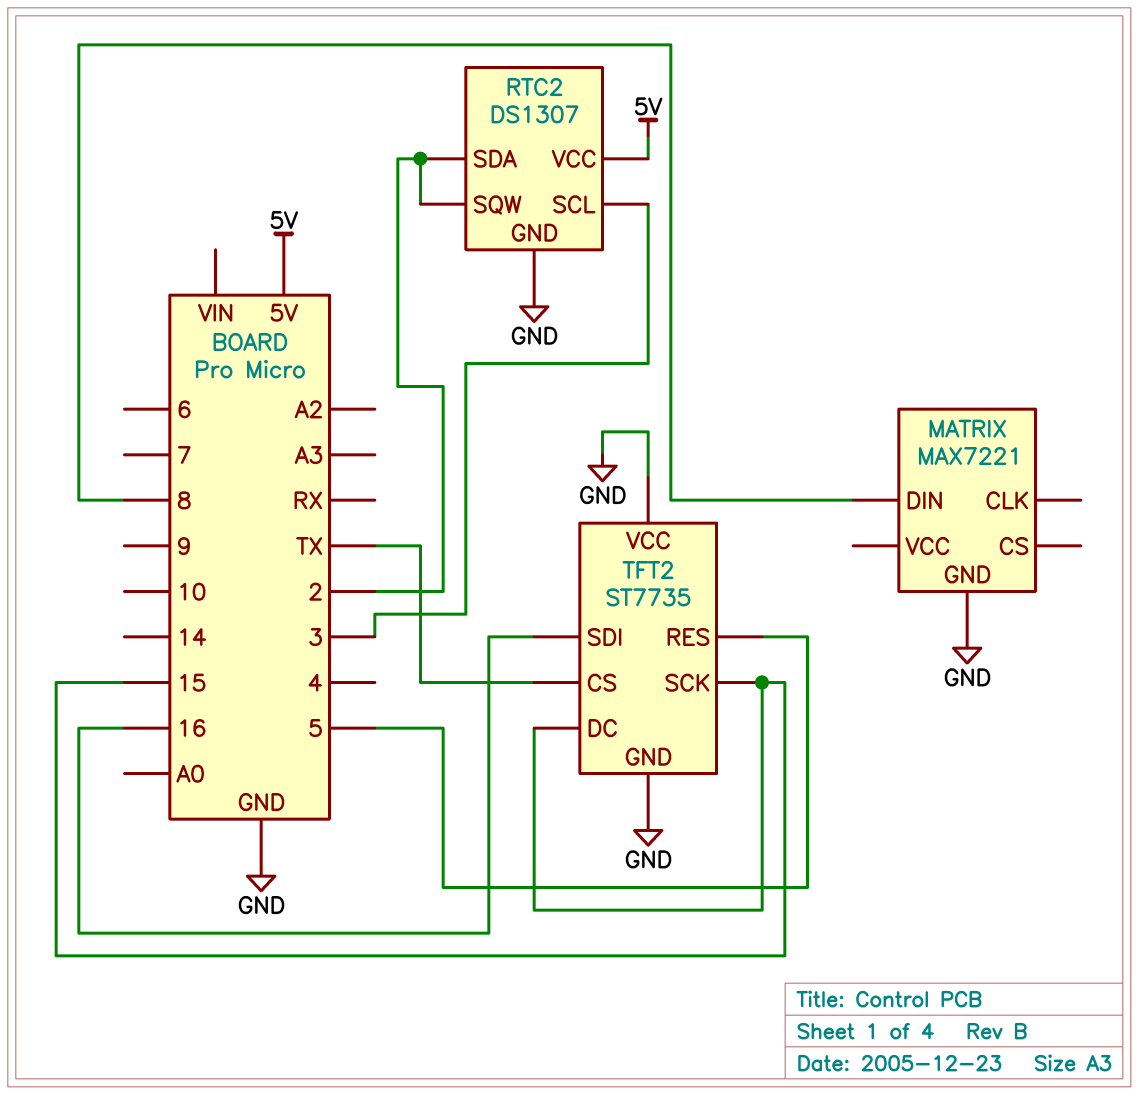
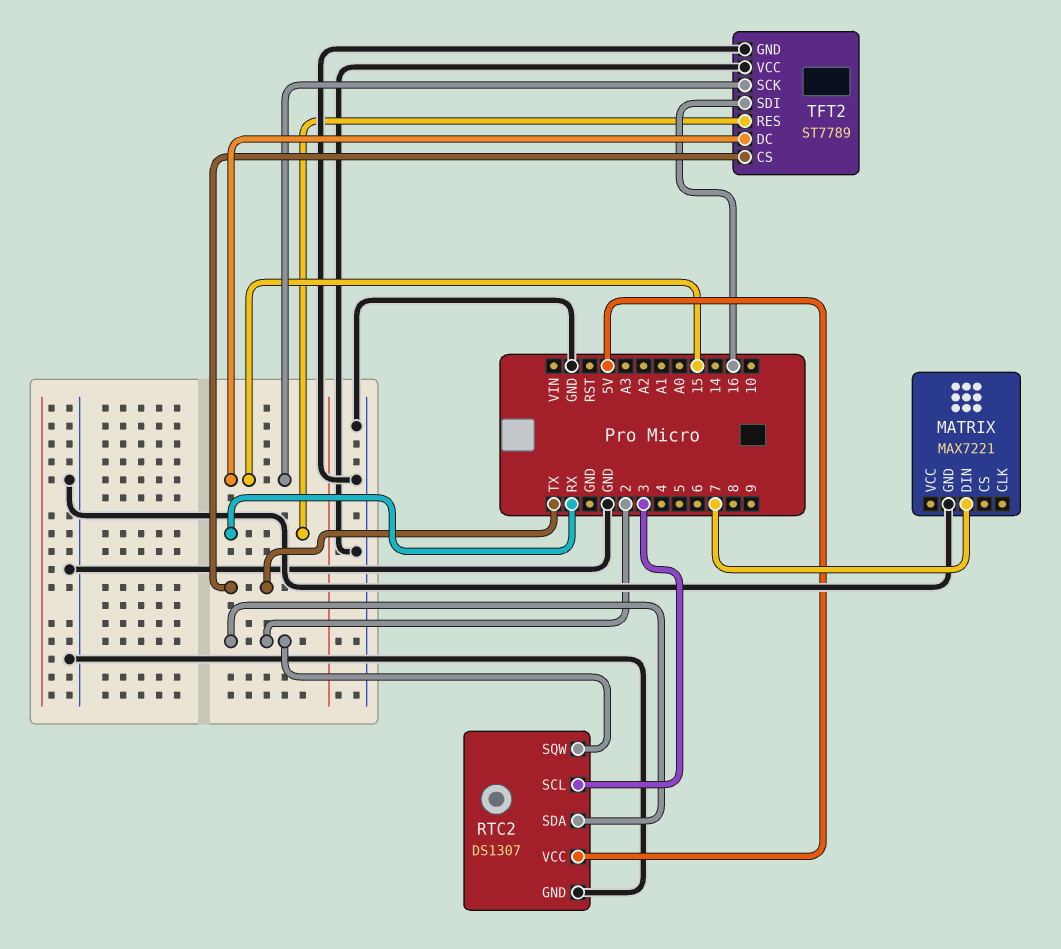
MATRIX pin DIN: 8 -> 7
TFT2: ST7735 -> ST7789
TFT2 pin RES: 5 -> RX

